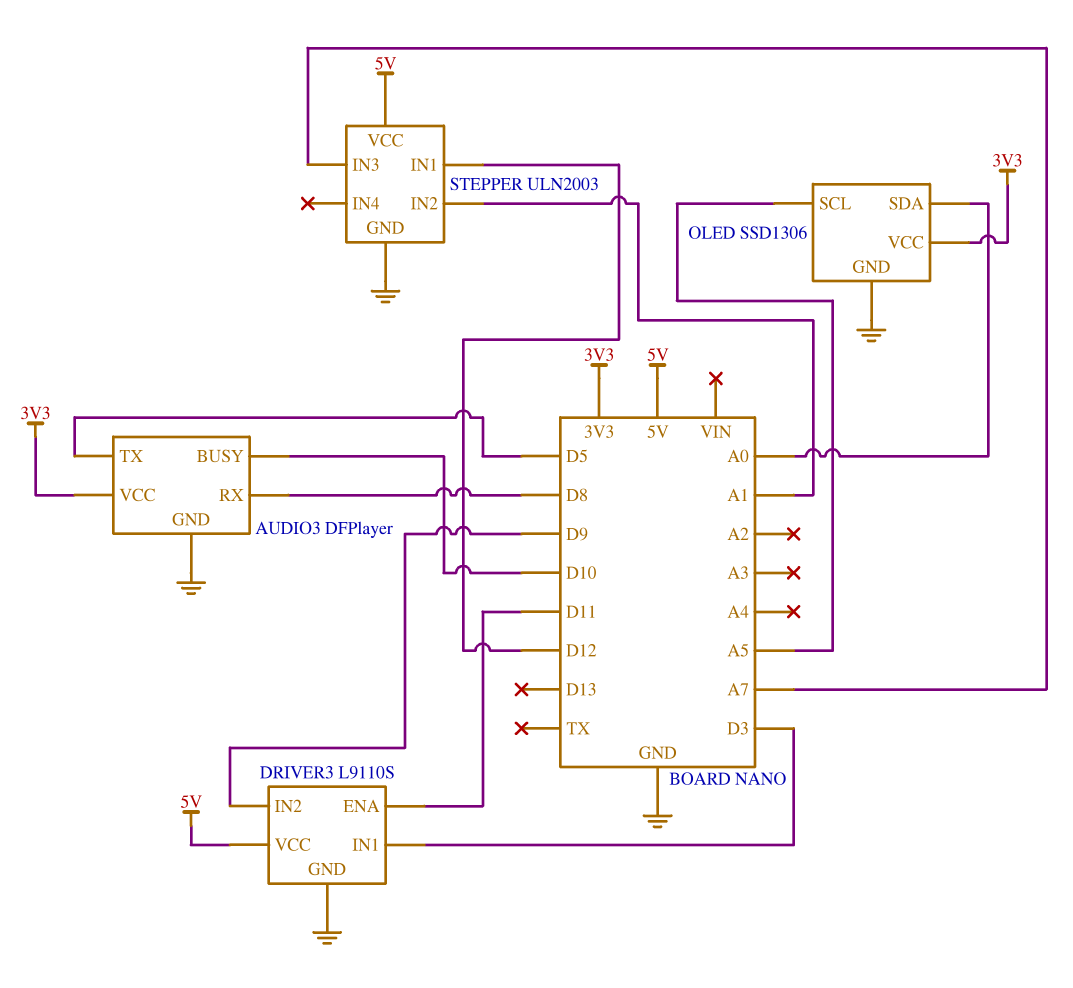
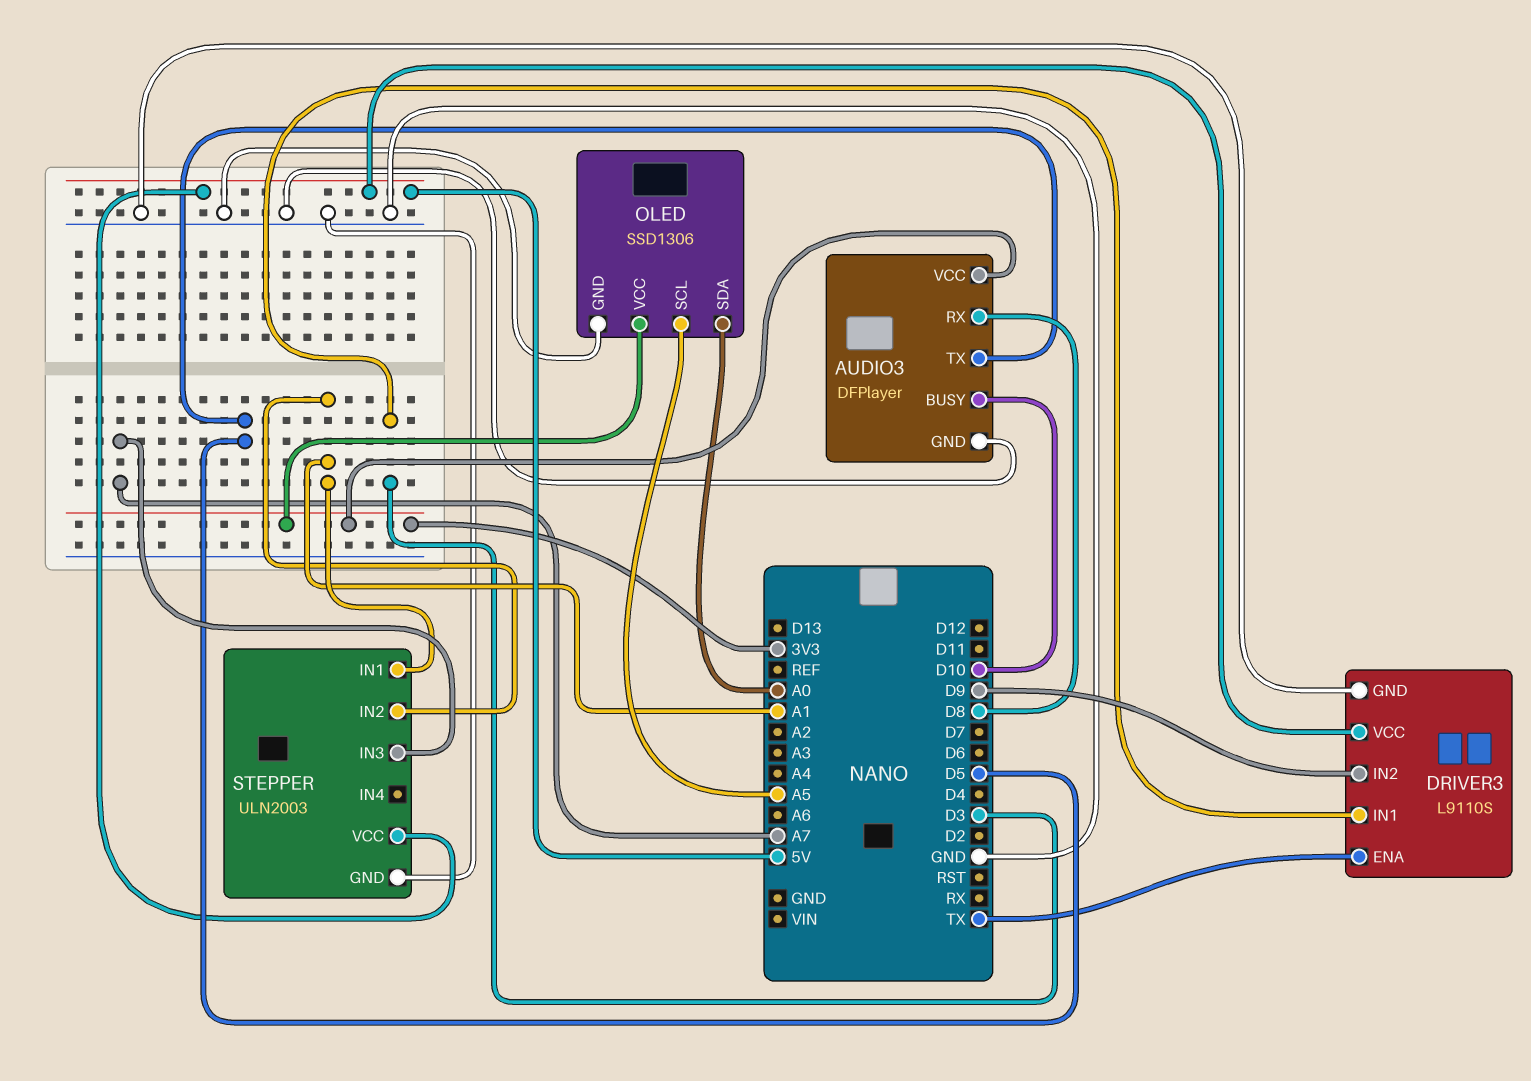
DRIVER3 pin ENA: D11 -> TX
STEPPER pin IN1: D12 -> A1

